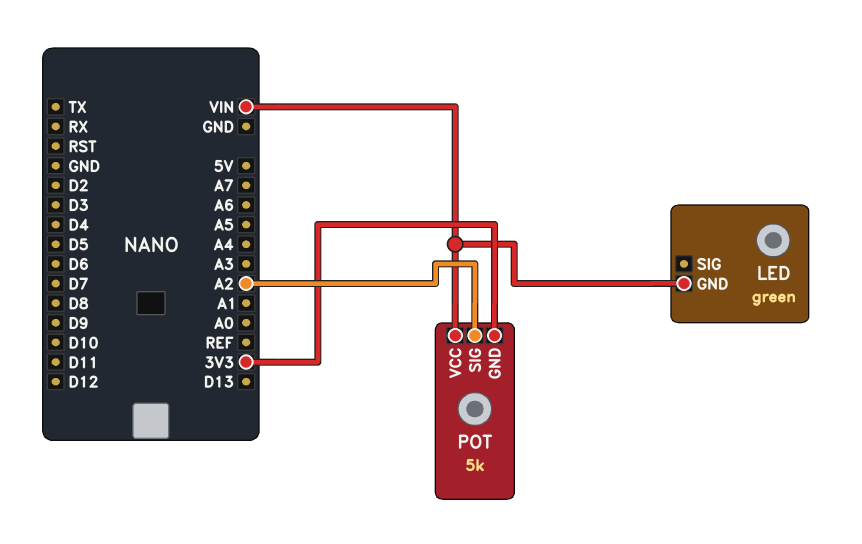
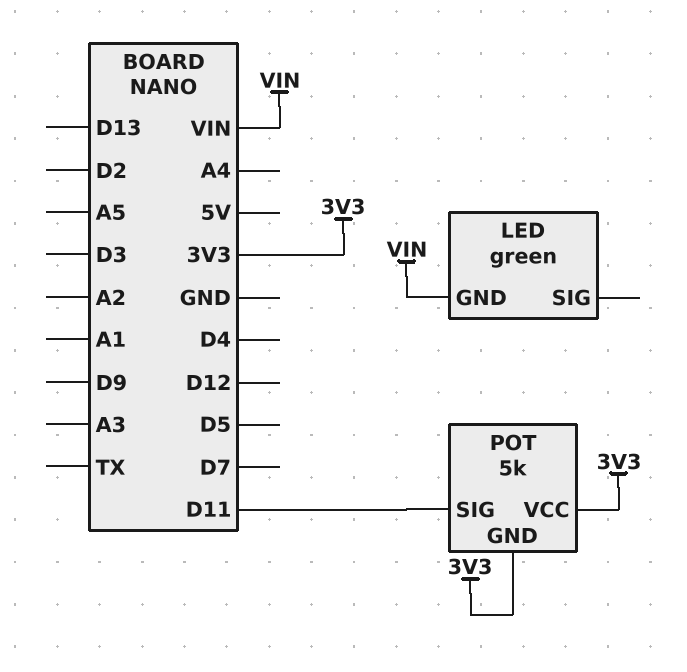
POT pin SIG: A2 -> D11
POT pin VCC: VIN -> 3V3

